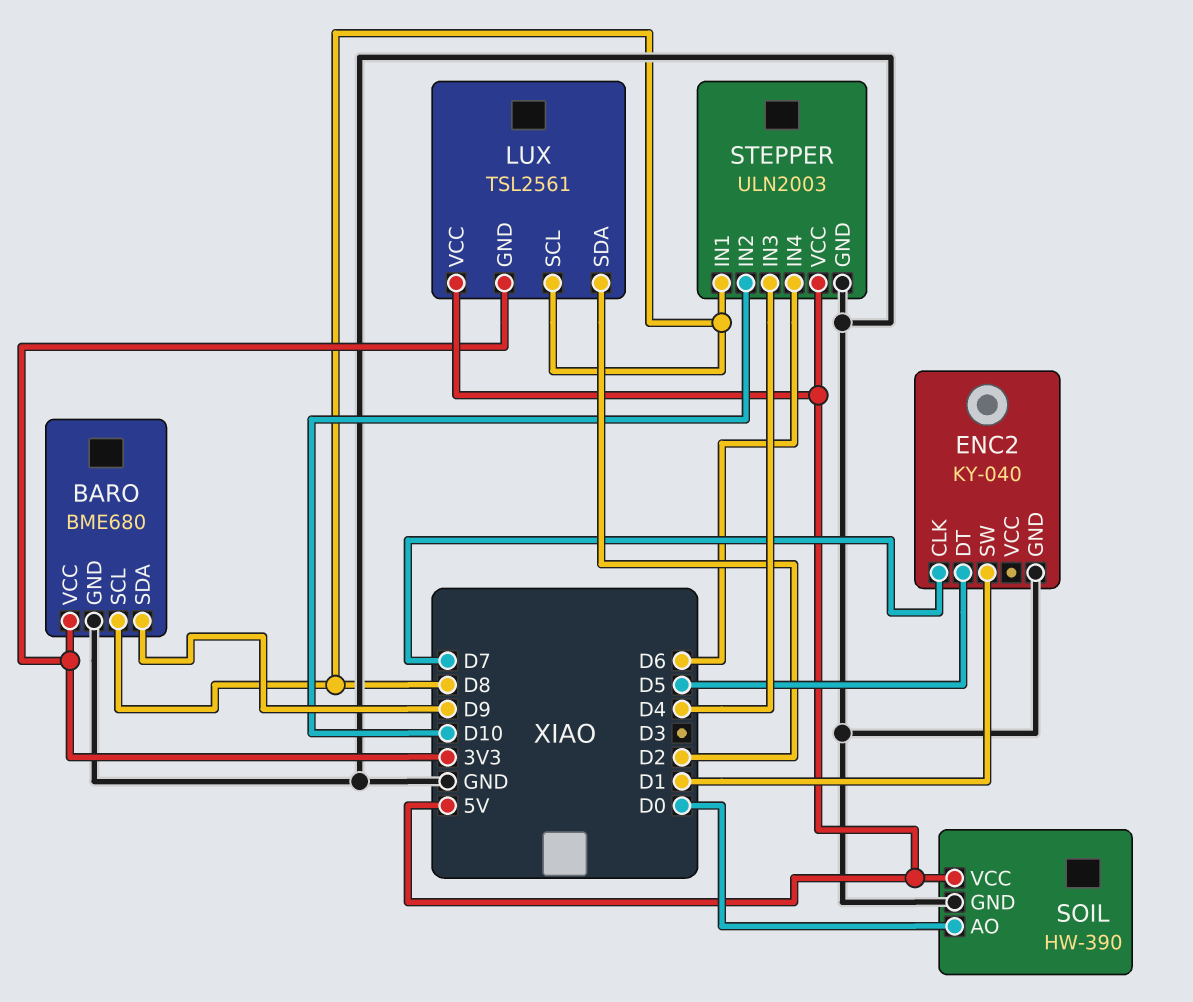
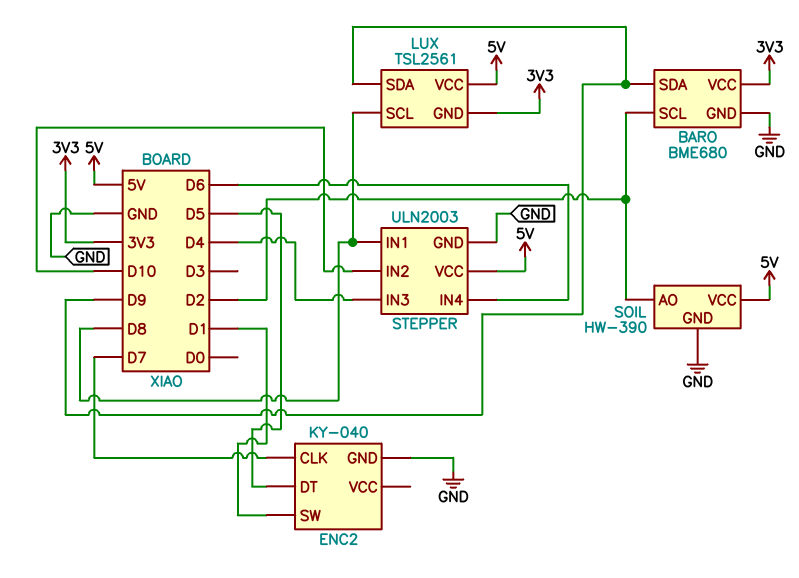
BARO pin SCL: D8 -> D2
LUX pin SDA: D2 -> D9
SOIL pin AO: D0 -> D2

